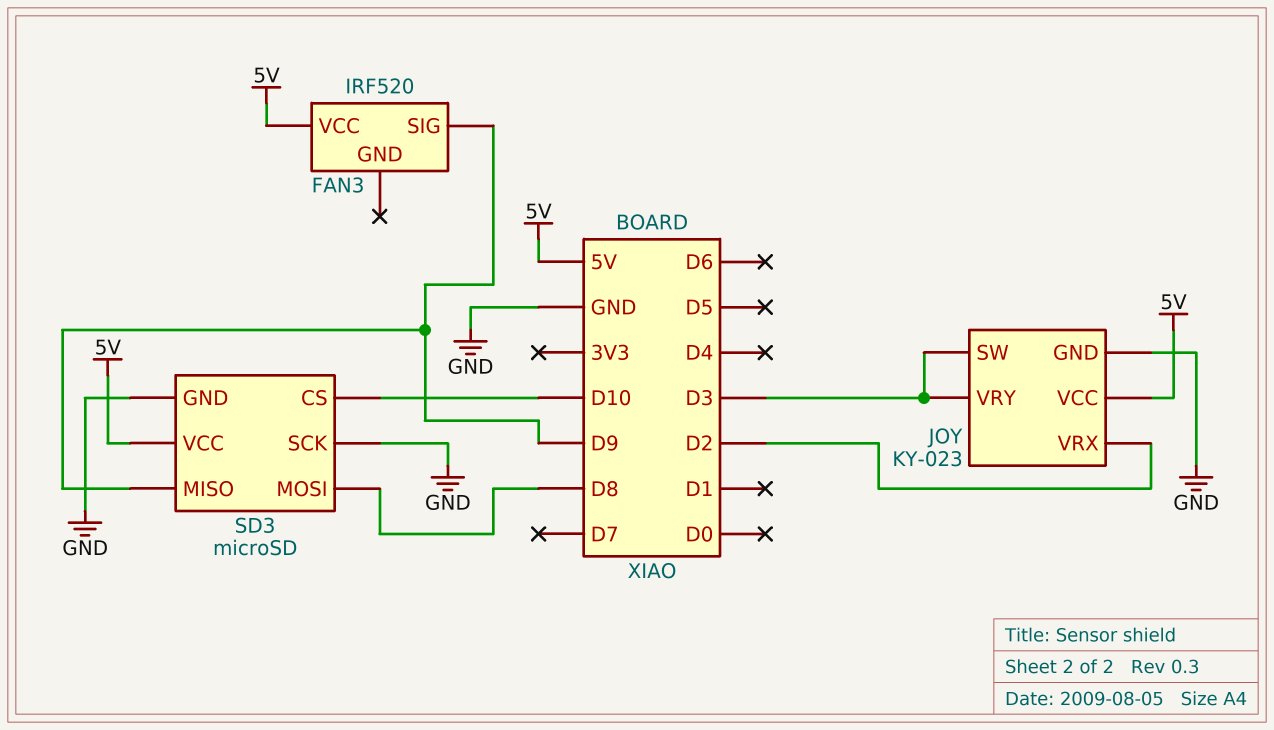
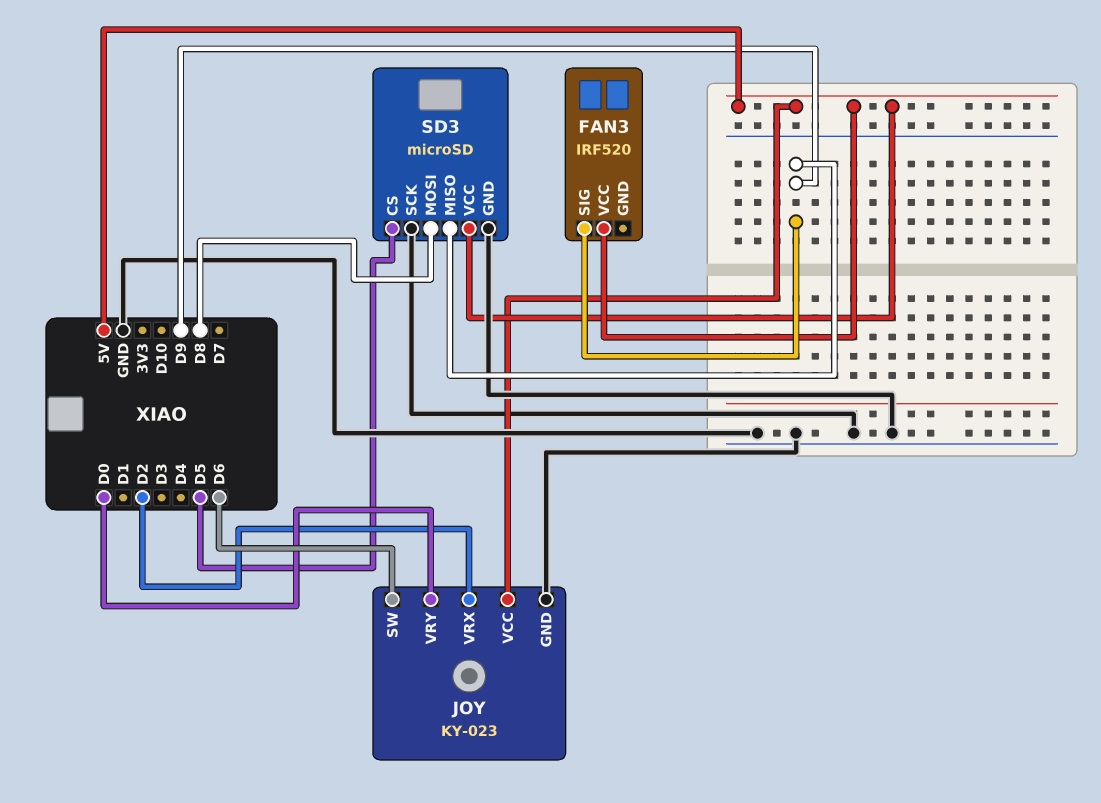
JOY pin SW: D3 -> D6
JOY pin VRY: D3 -> D0
SD3 pin CS: D10 -> D5

